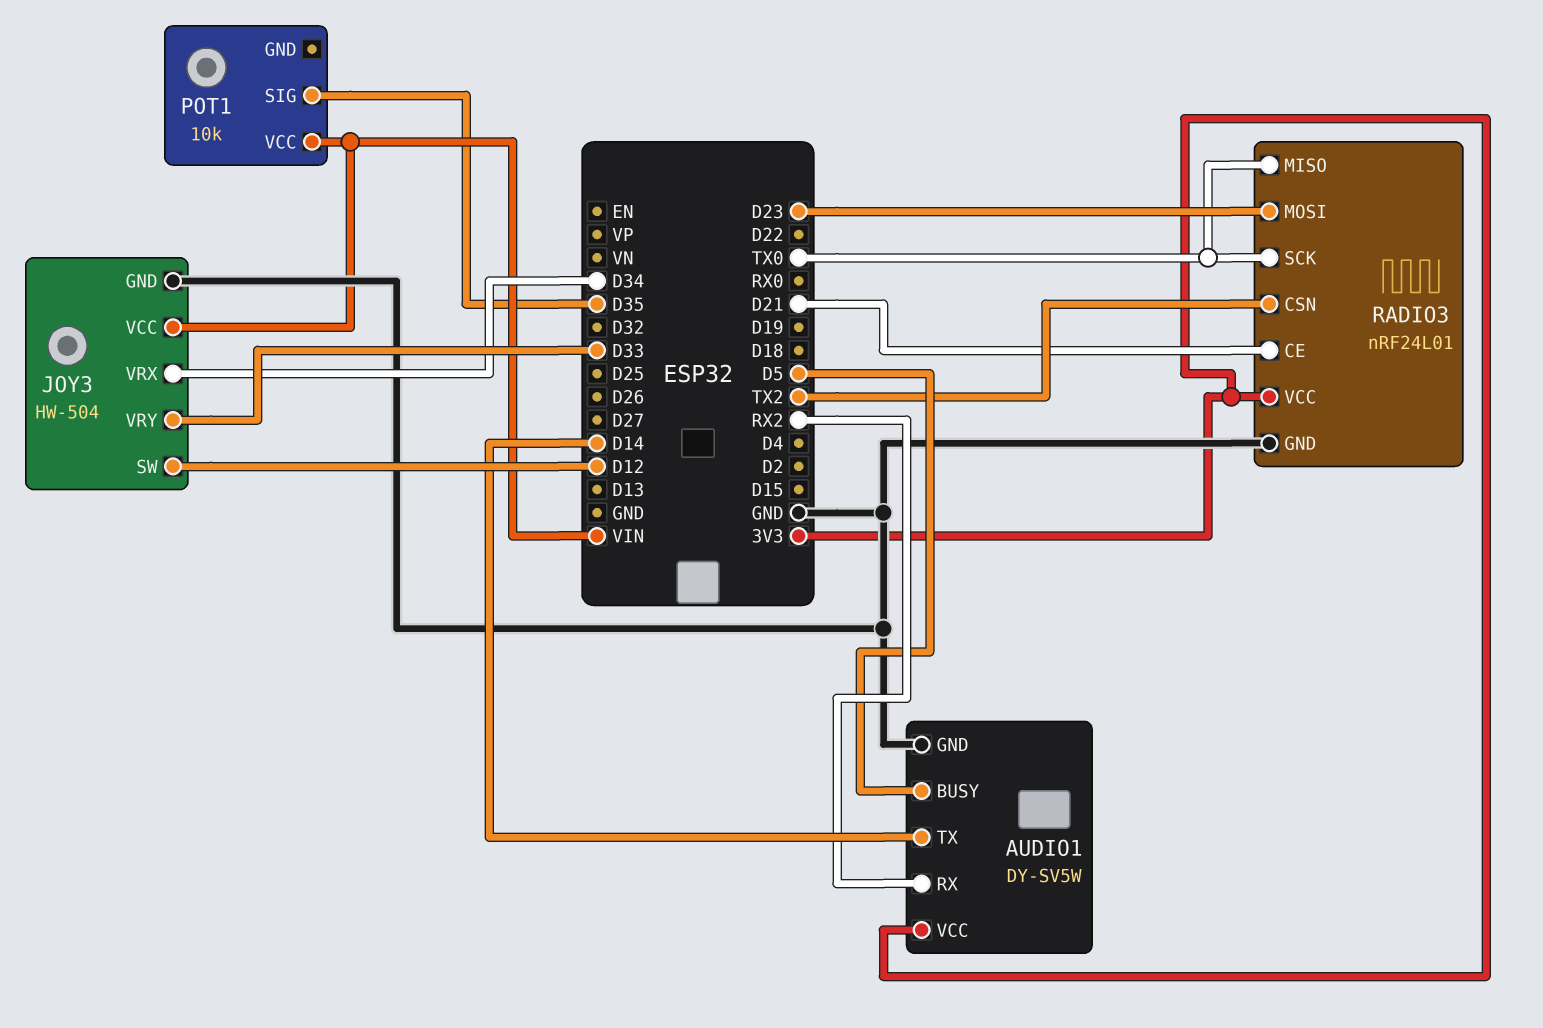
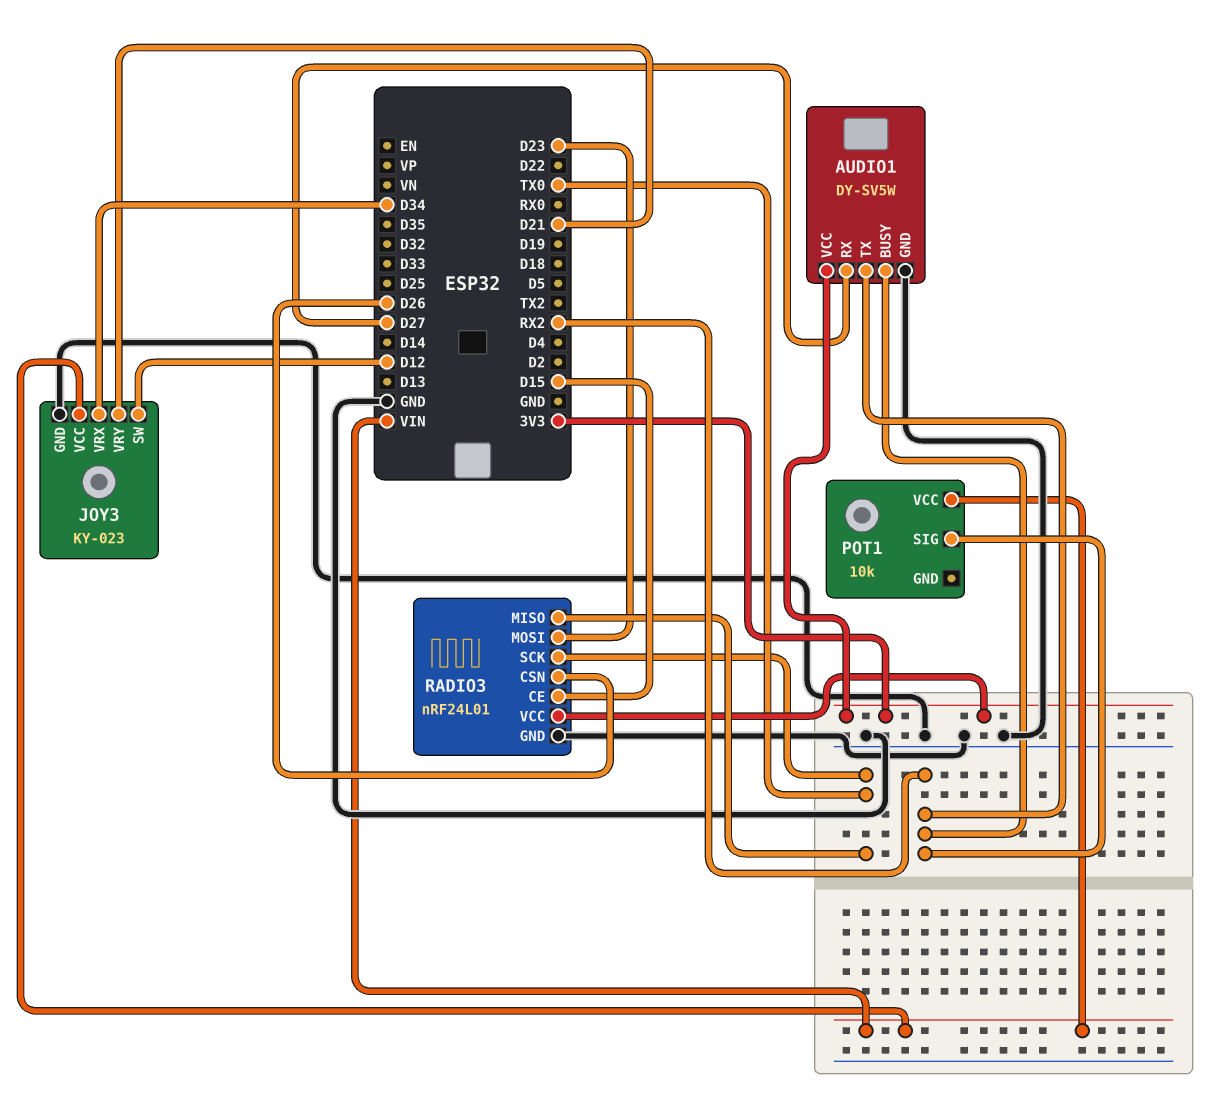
AUDIO1 pin BUSY: D5 -> RX2
AUDIO1 pin RX: RX2 -> D27
AUDIO1 pin TX: D14 -> RX2
JOY3: HW-504 -> KY-023
JOY3 pin VRY: D33 -> D21
POT1 pin SIG: D35 -> RX2
RADIO3 pin CE: D21 -> D15
RADIO3 pin CSN: TX2 -> D26

